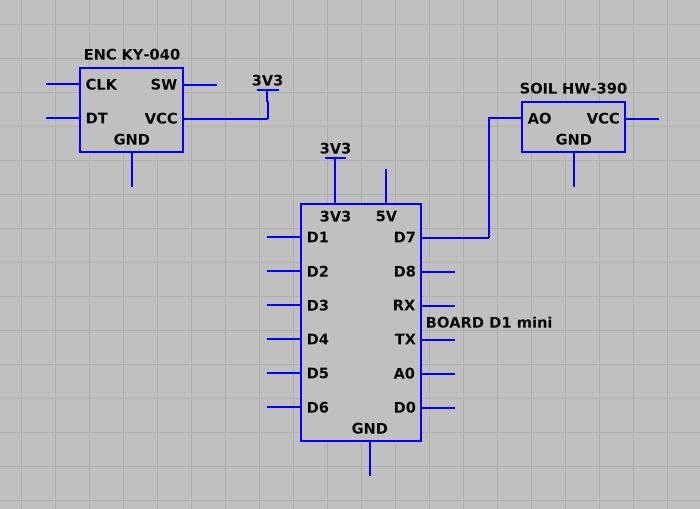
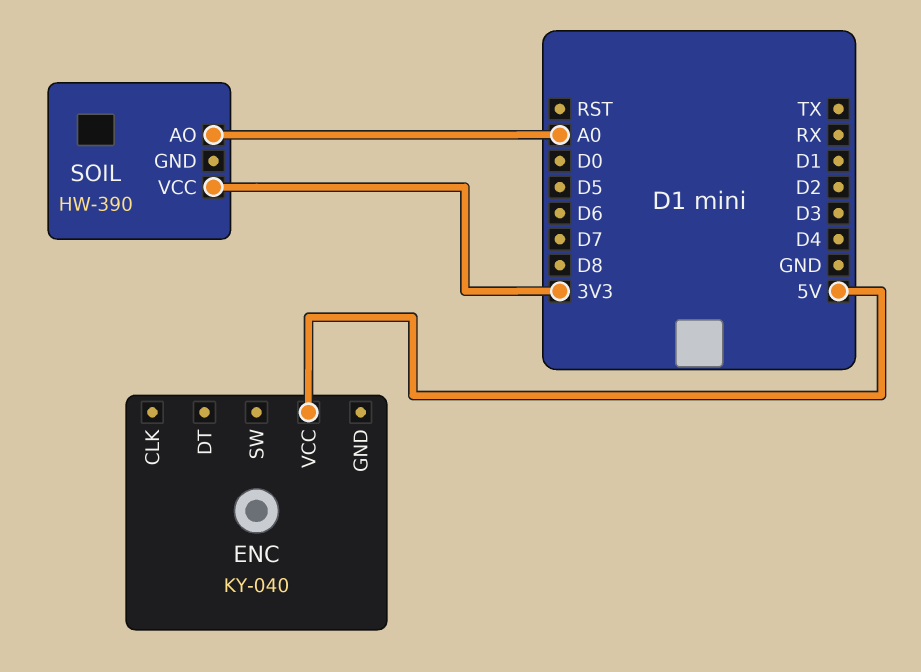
ENC pin VCC: 3V3 -> 5V
SOIL pin AO: D7 -> A0
SOIL pin VCC: none -> 3V3

